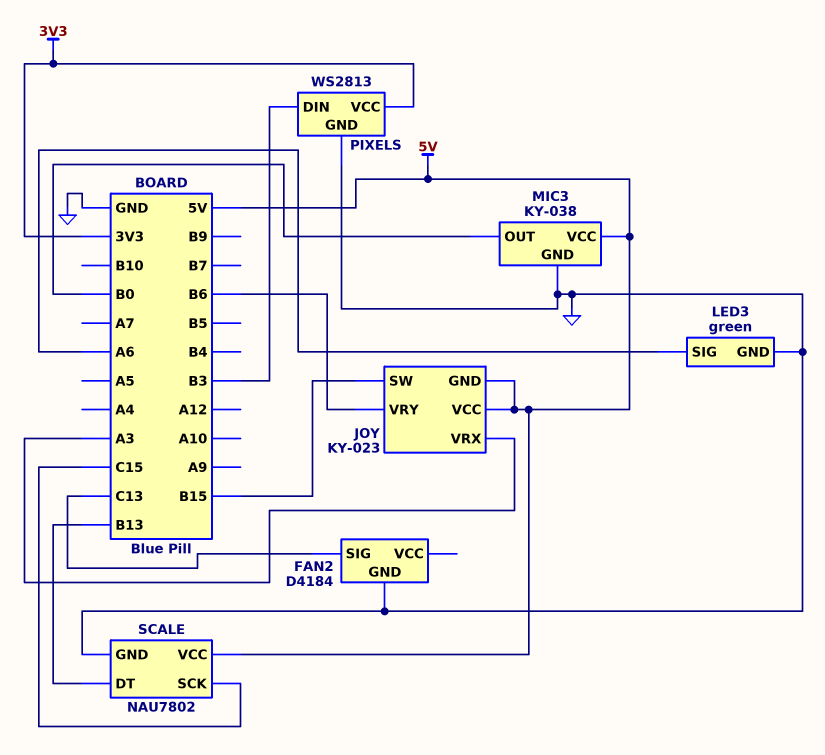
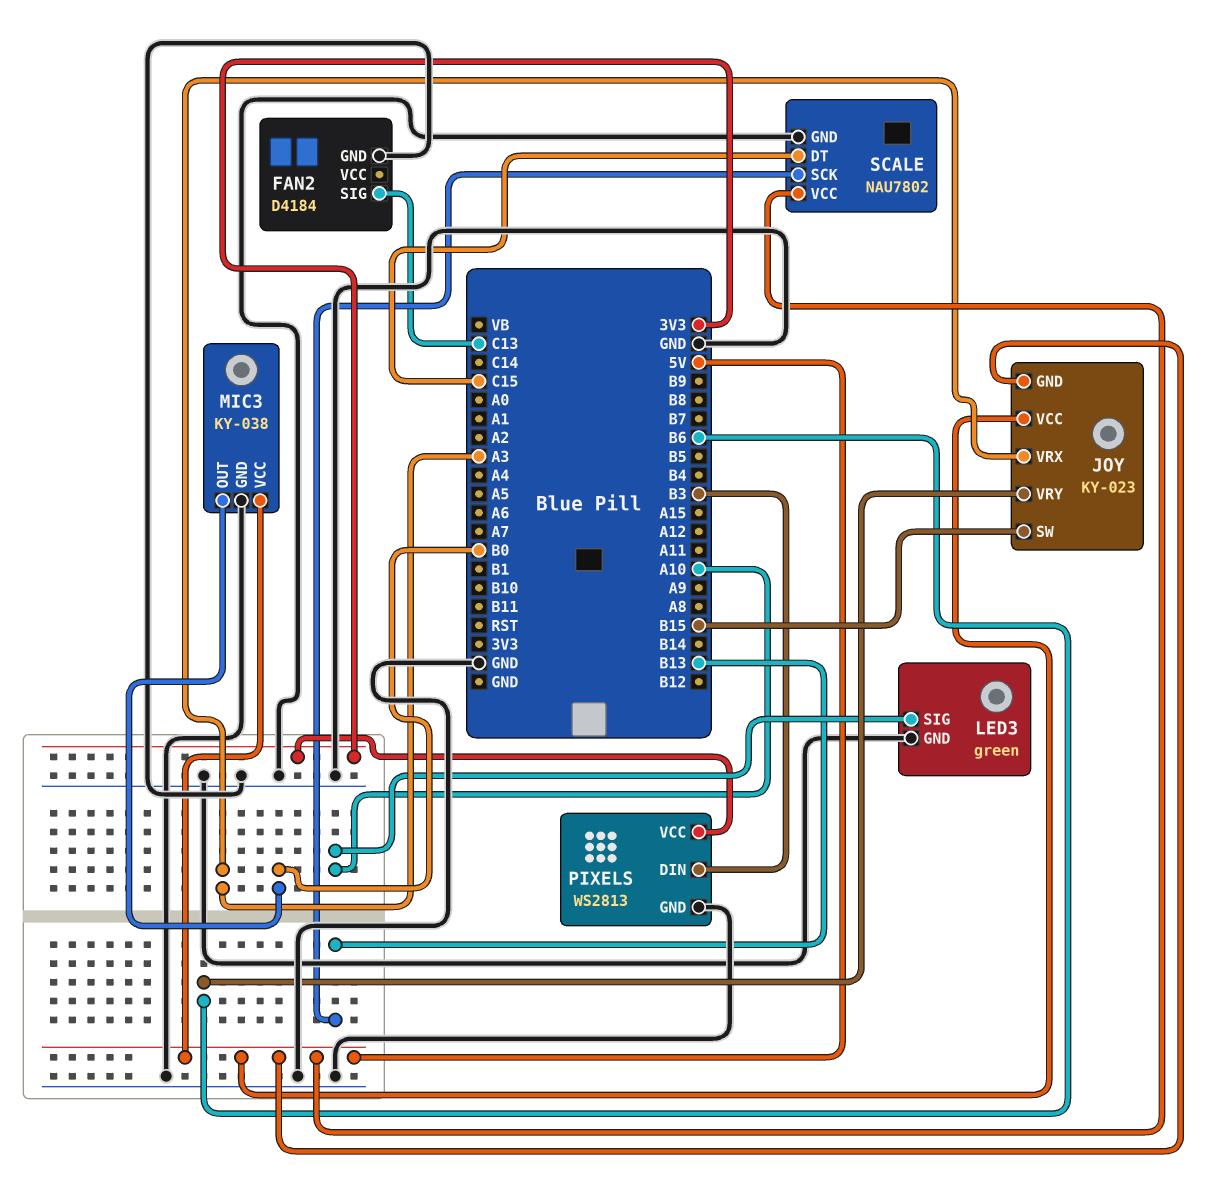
LED3 pin SIG: A6 -> A10
SCALE pin DT: B13 -> C15
SCALE pin SCK: C15 -> B13

